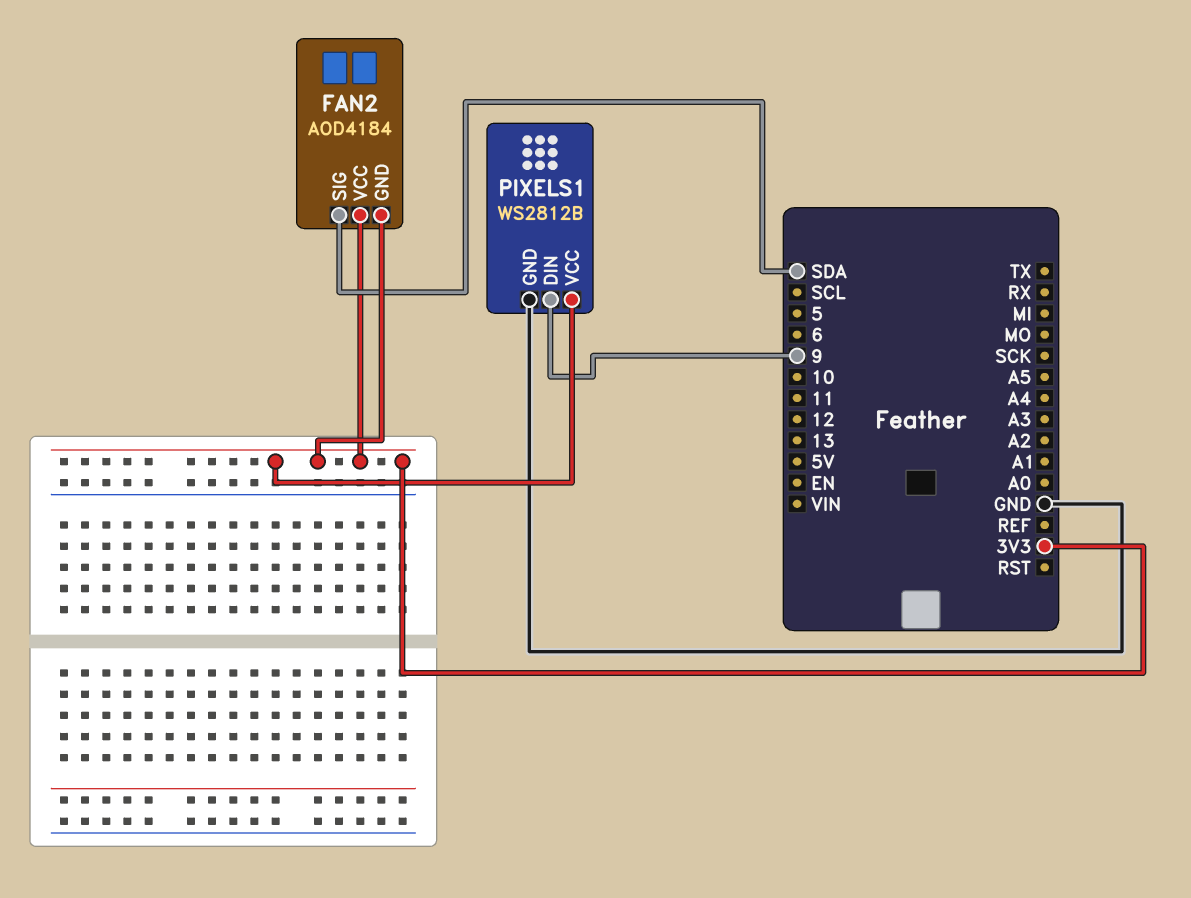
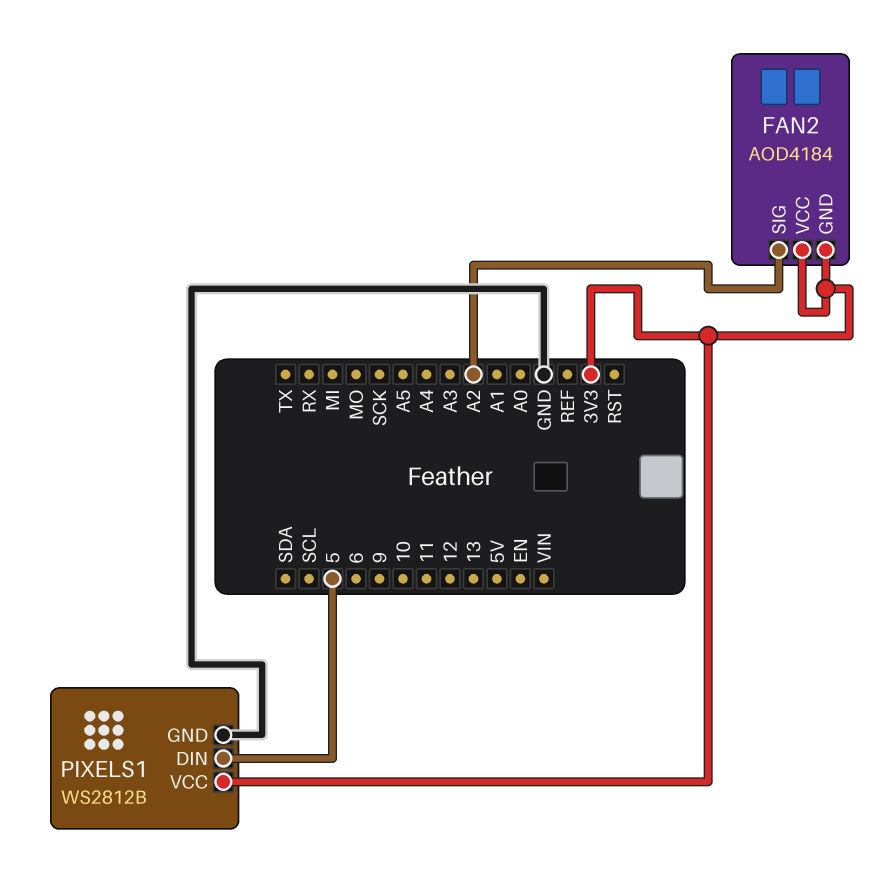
FAN2 pin SIG: SDA -> A2
PIXELS1 pin DIN: 9 -> 5

